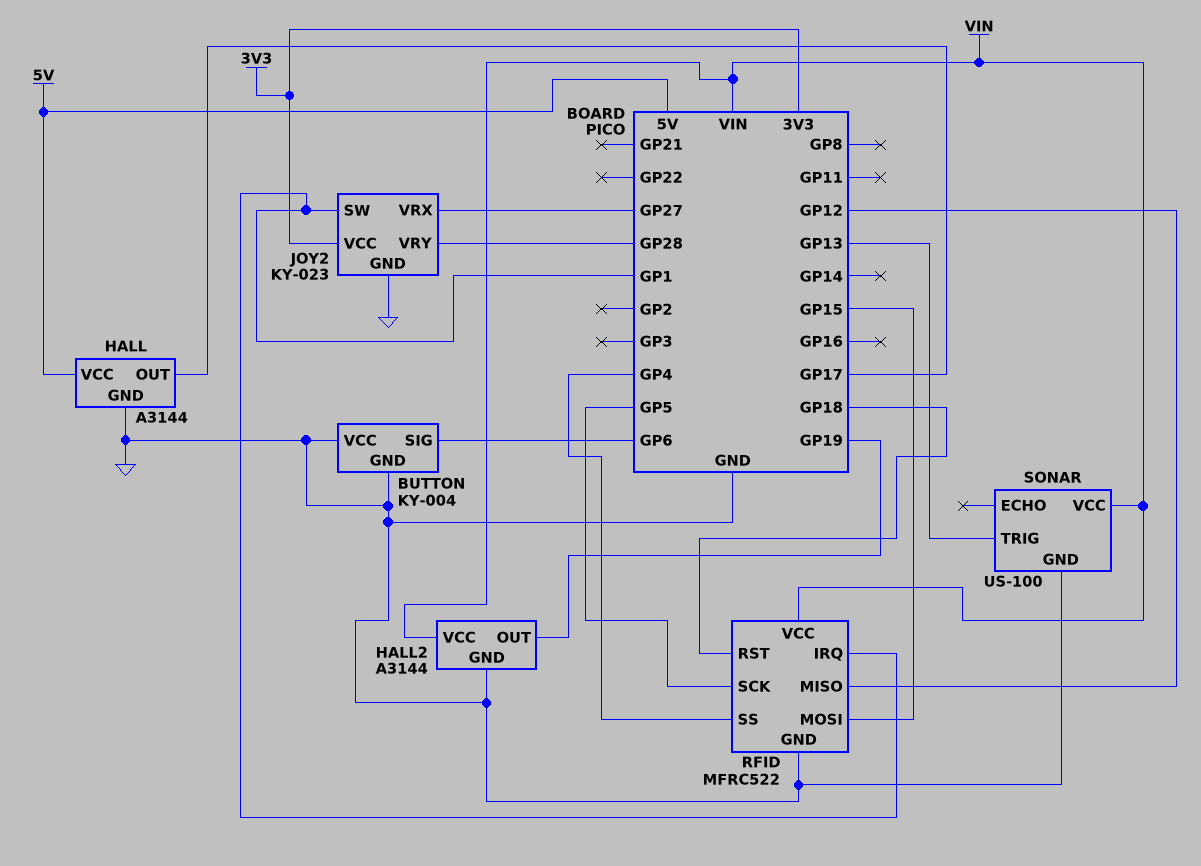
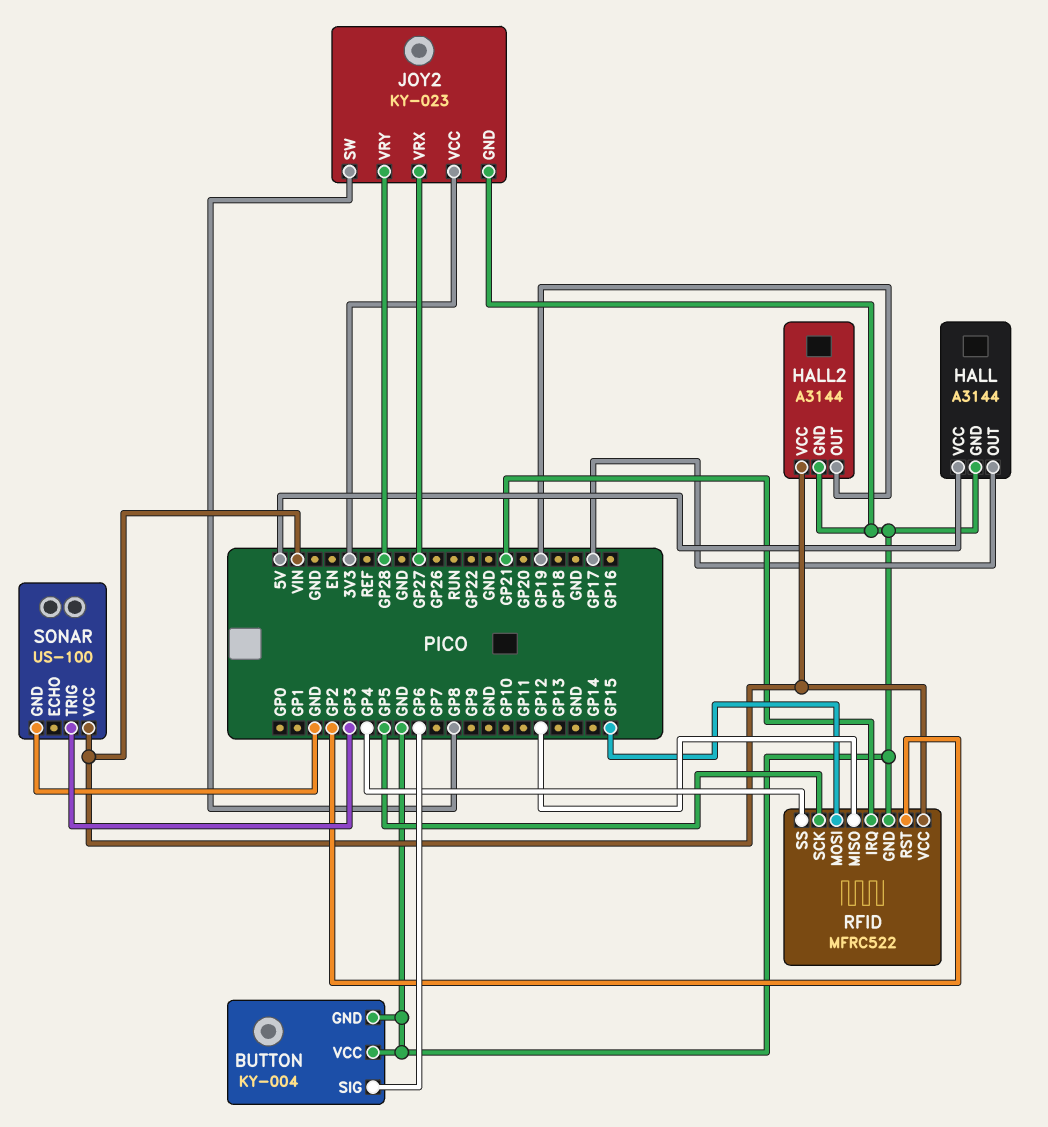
JOY2 pin SW: GP1 -> GP8
RFID pin IRQ: GP1 -> GP21
RFID pin RST: GP18 -> GP2
SONAR pin TRIG: GP13 -> GP3

